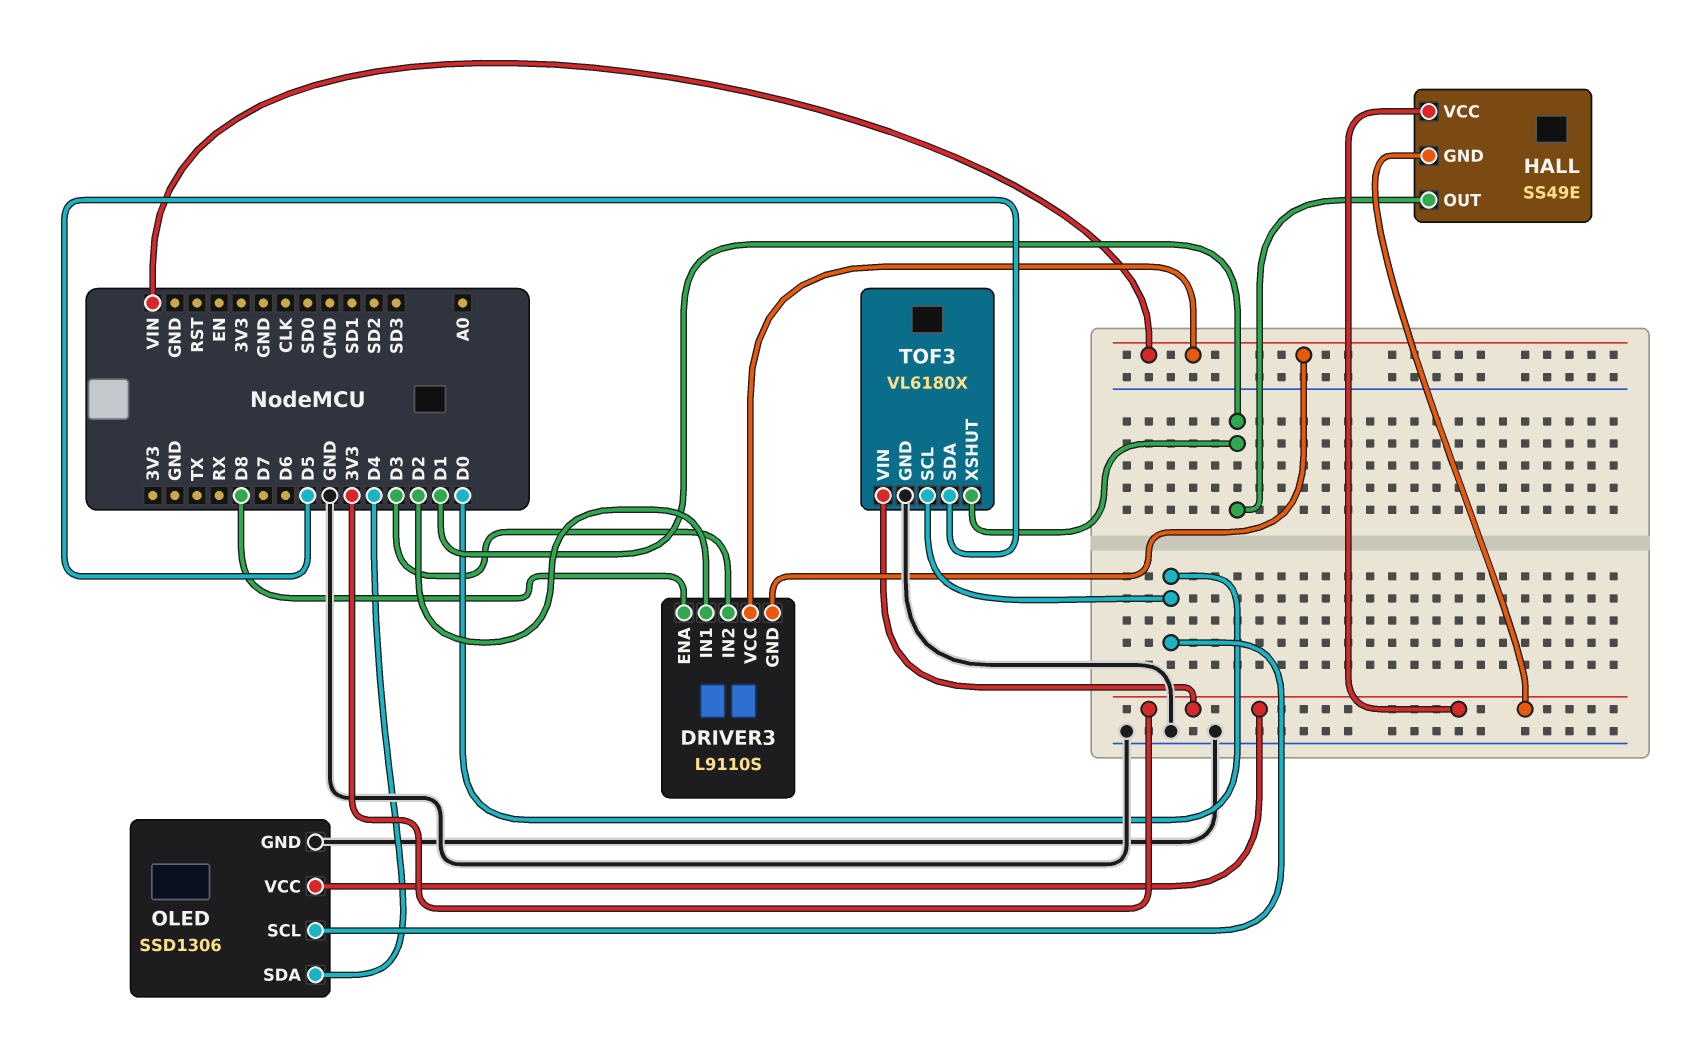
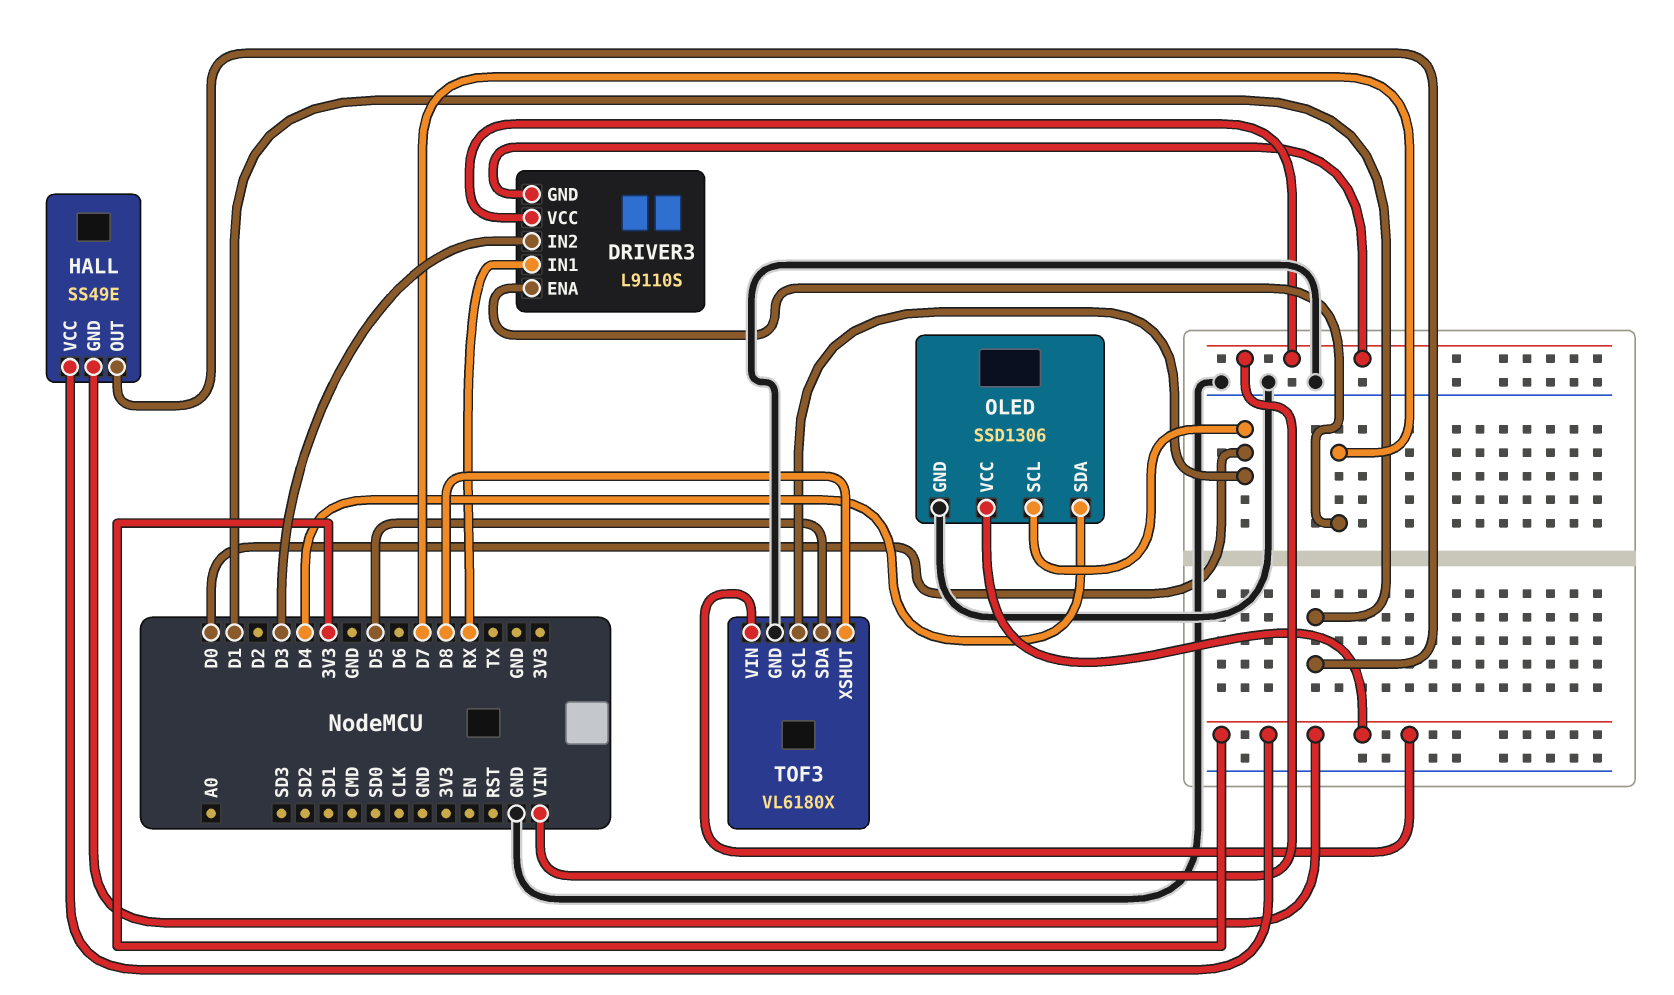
DRIVER3 pin ENA: D8 -> D7
DRIVER3 pin IN1: D2 -> RX
TOF3 pin XSHUT: D1 -> D8

